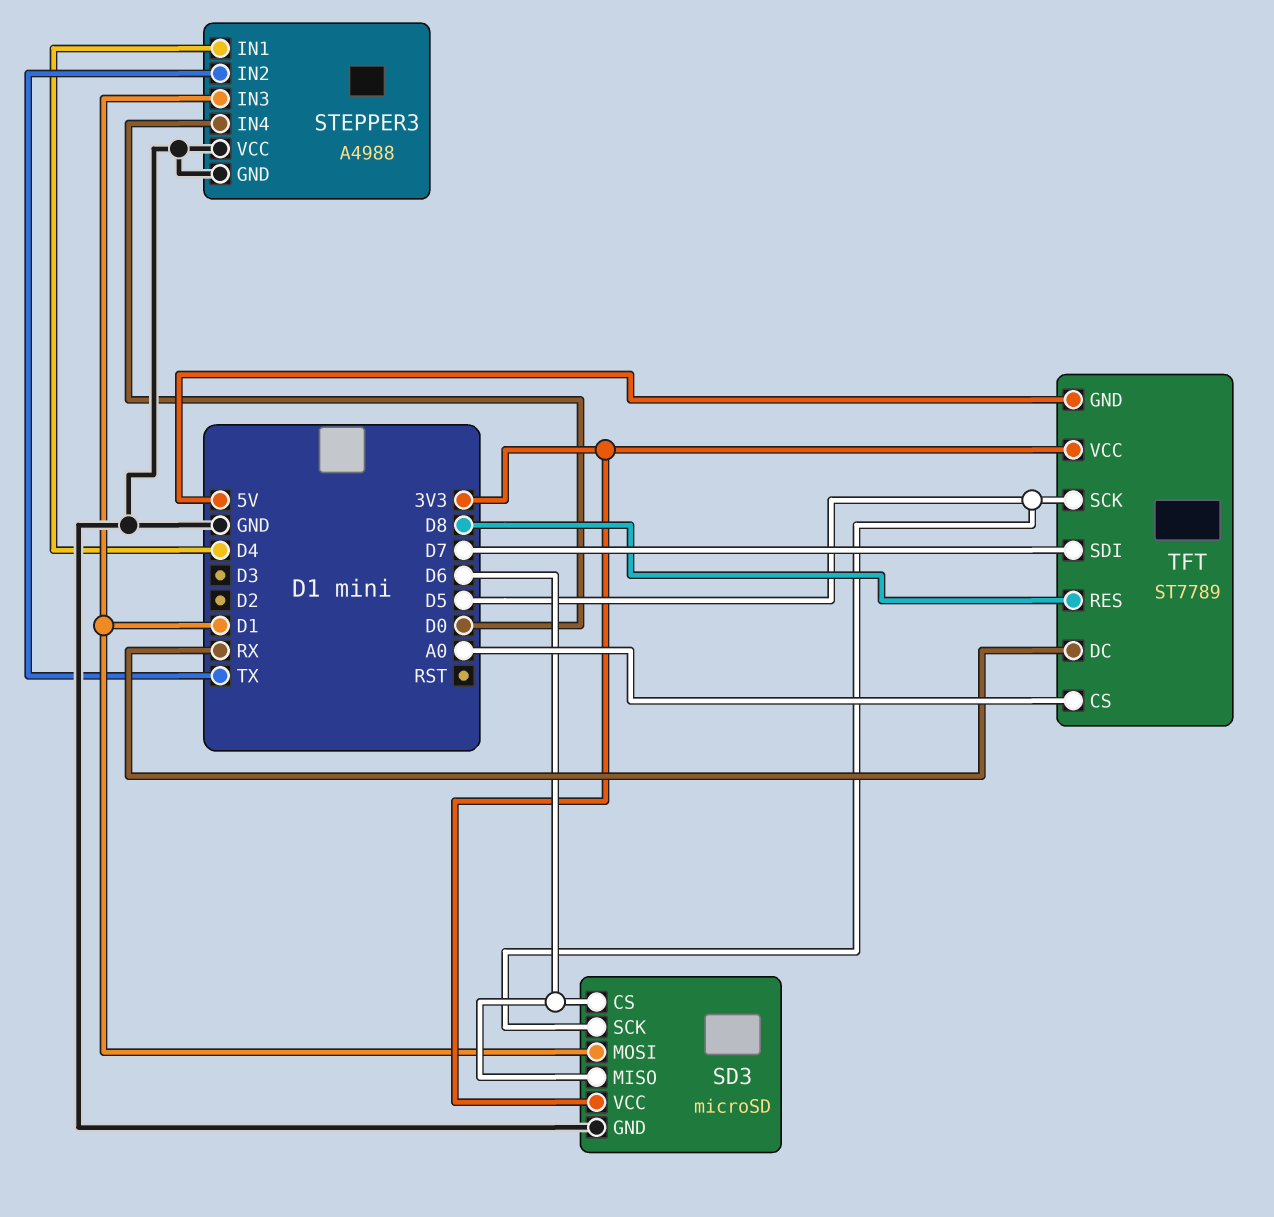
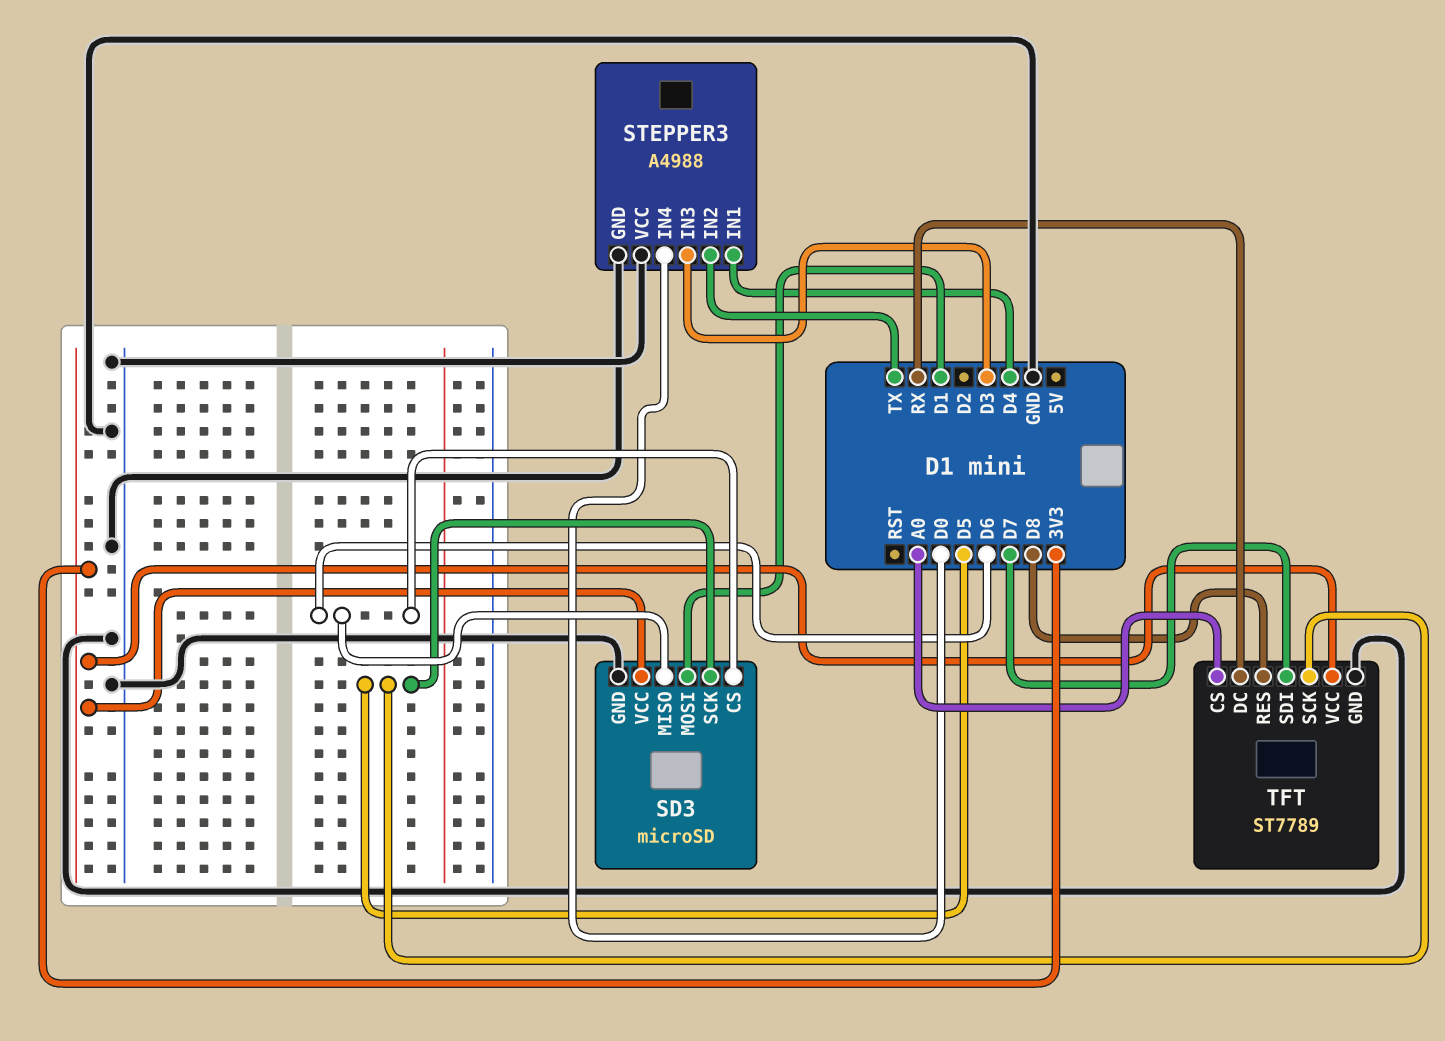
STEPPER3 pin IN3: D1 -> D3
TFT pin GND: 5V -> GND

